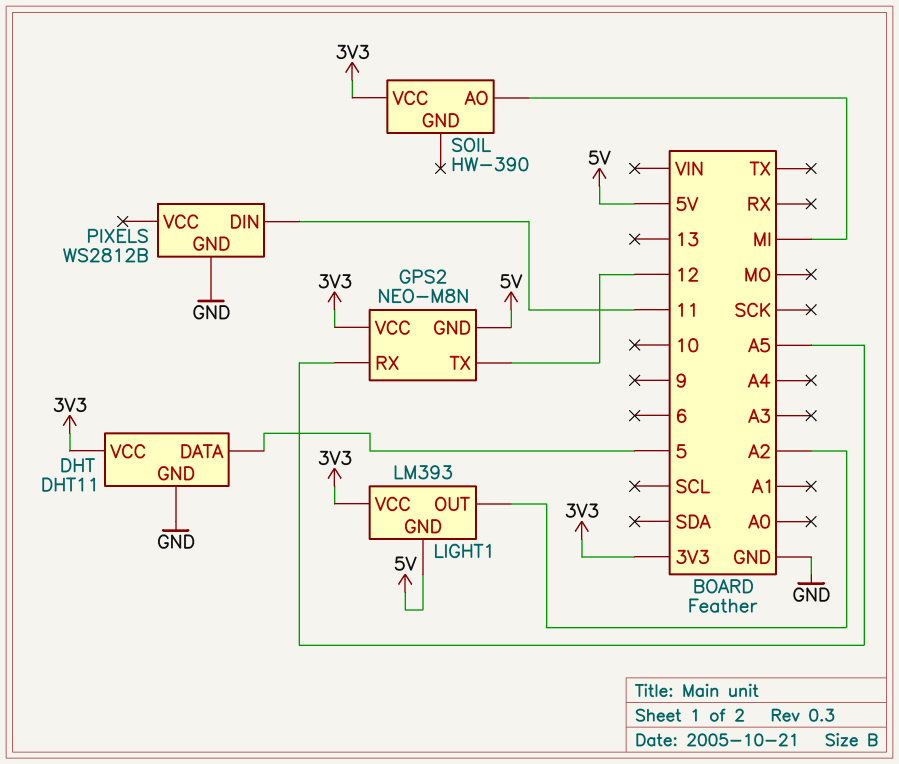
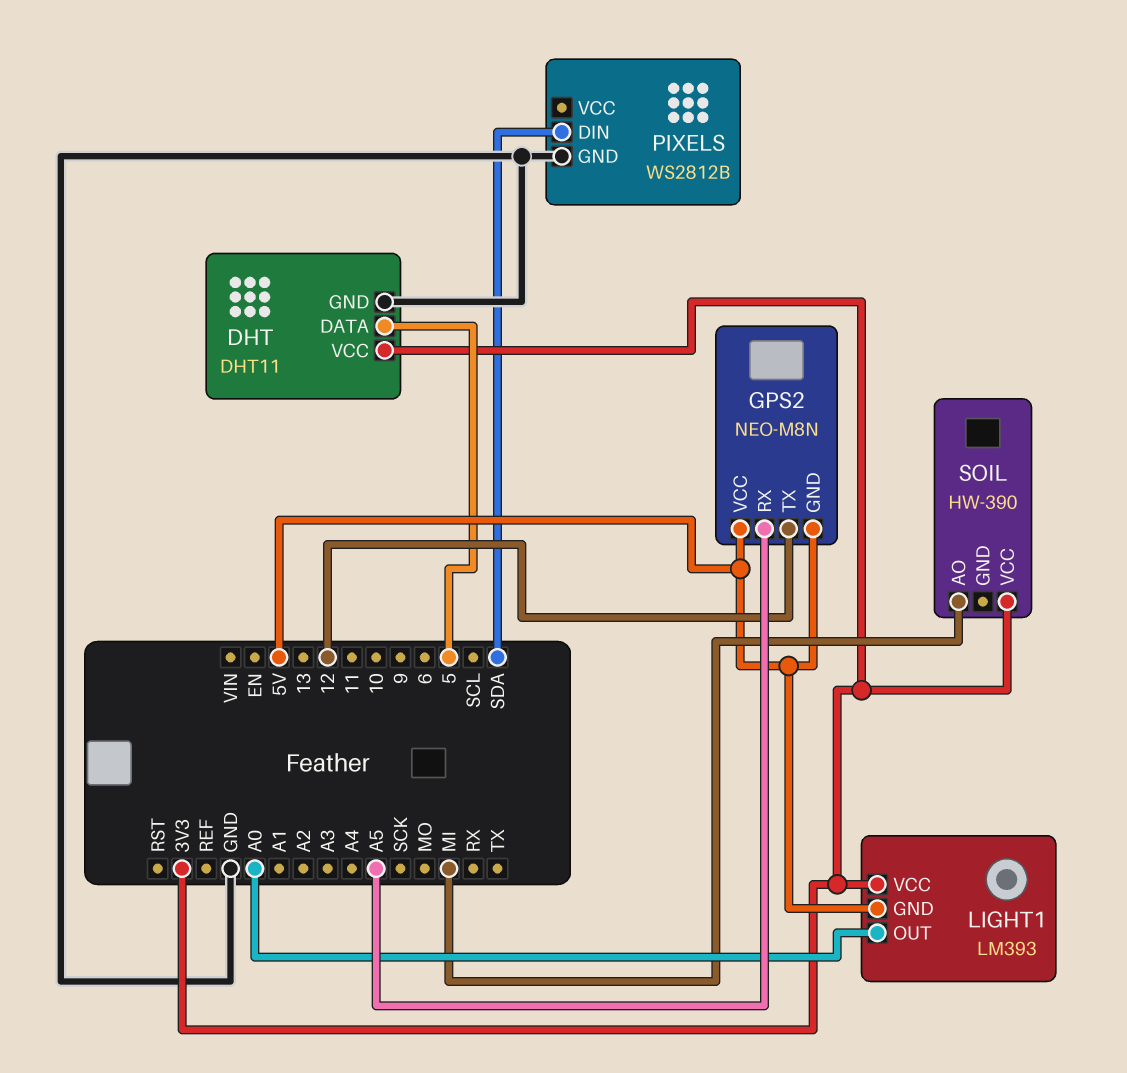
GPS2 pin VCC: 3V3 -> 5V
LIGHT1 pin OUT: A2 -> A0
PIXELS pin DIN: 11 -> SDA

